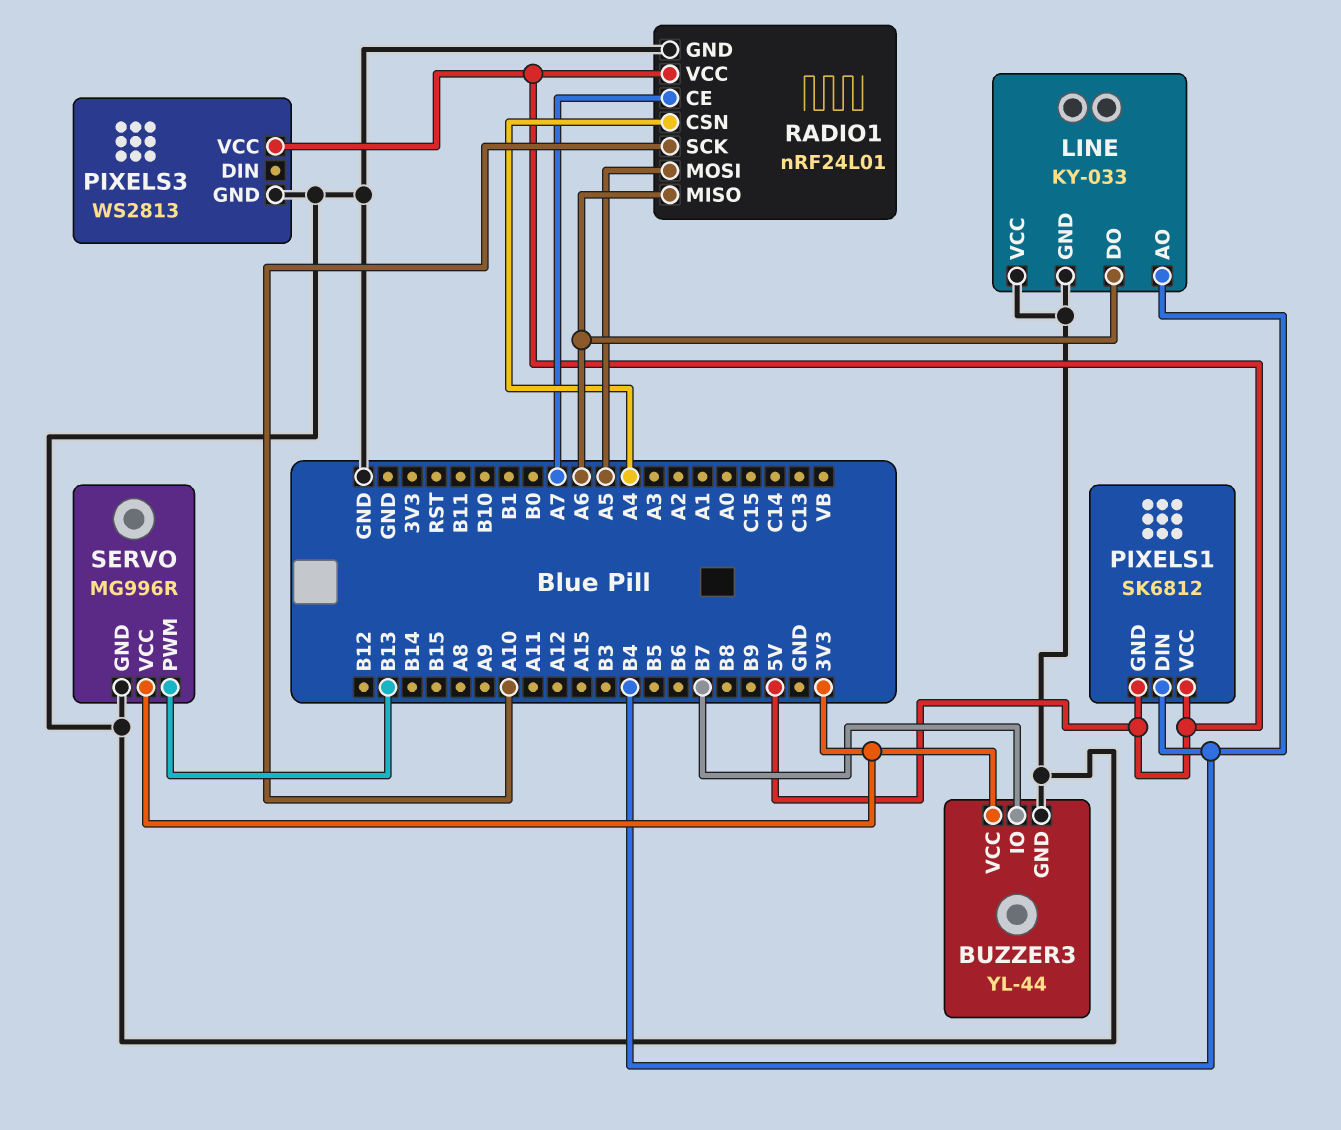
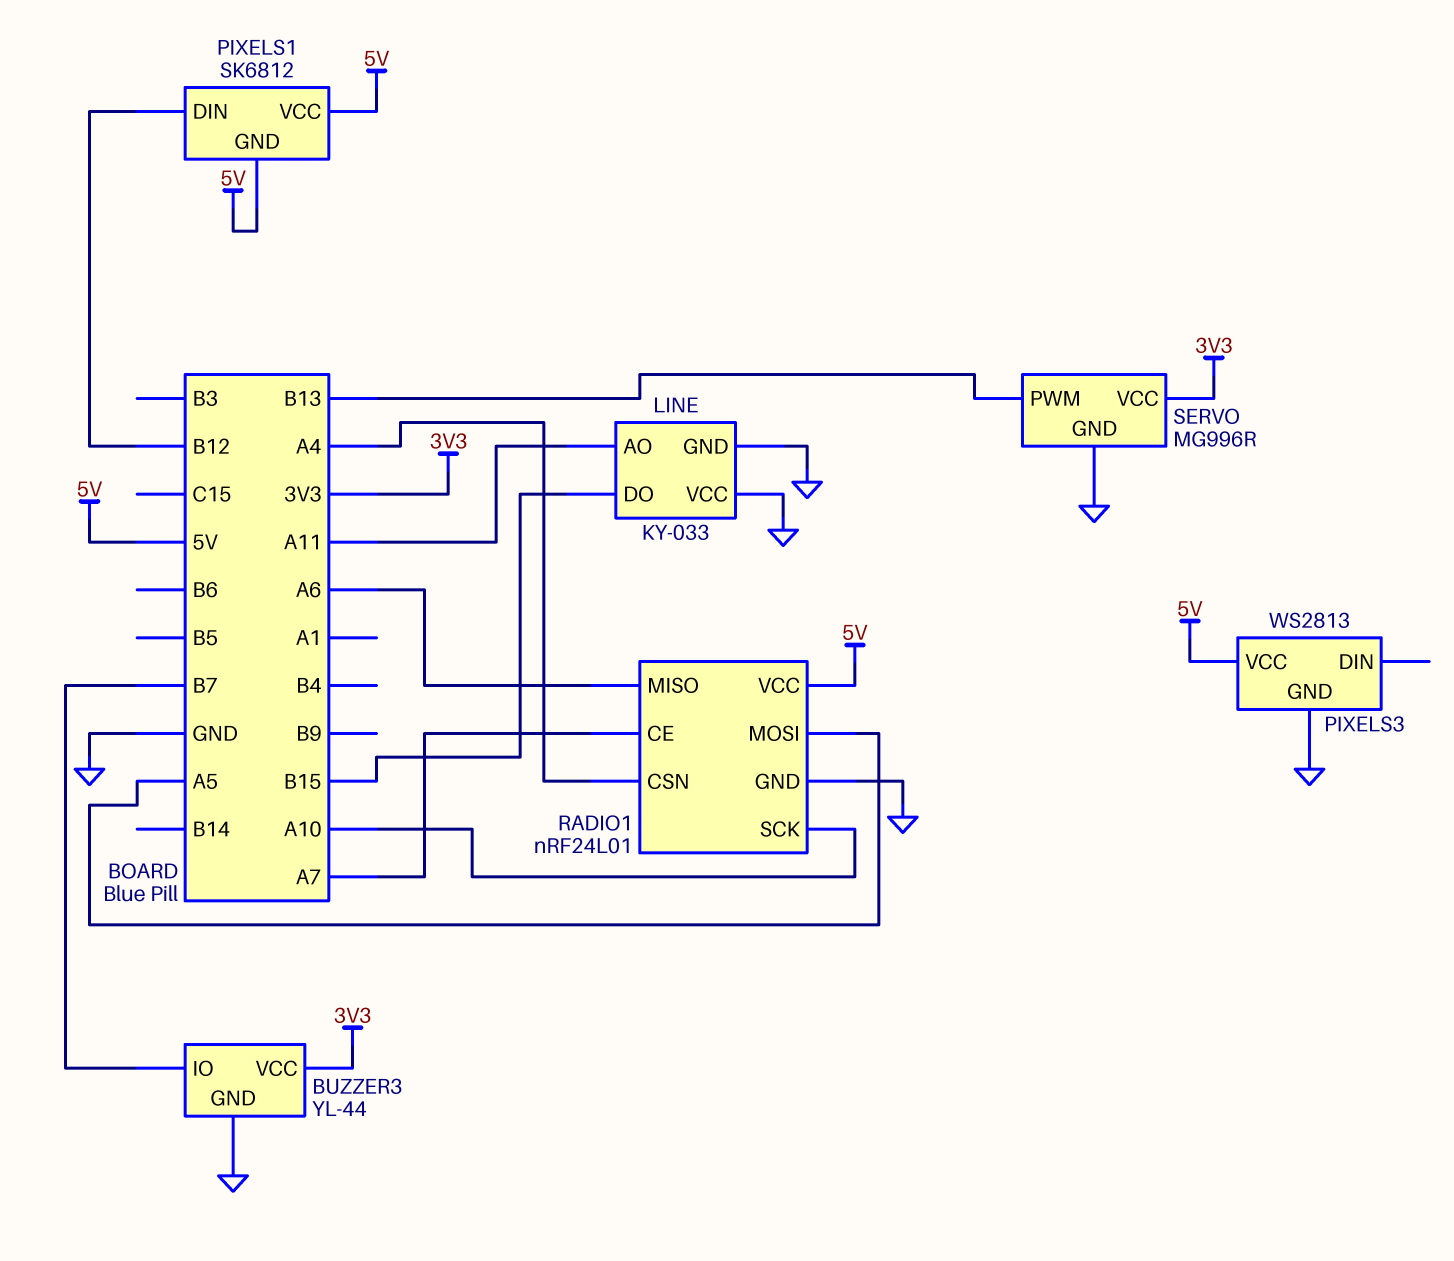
LINE pin AO: B4 -> A11
LINE pin DO: A6 -> B15
PIXELS1 pin DIN: B4 -> B12

